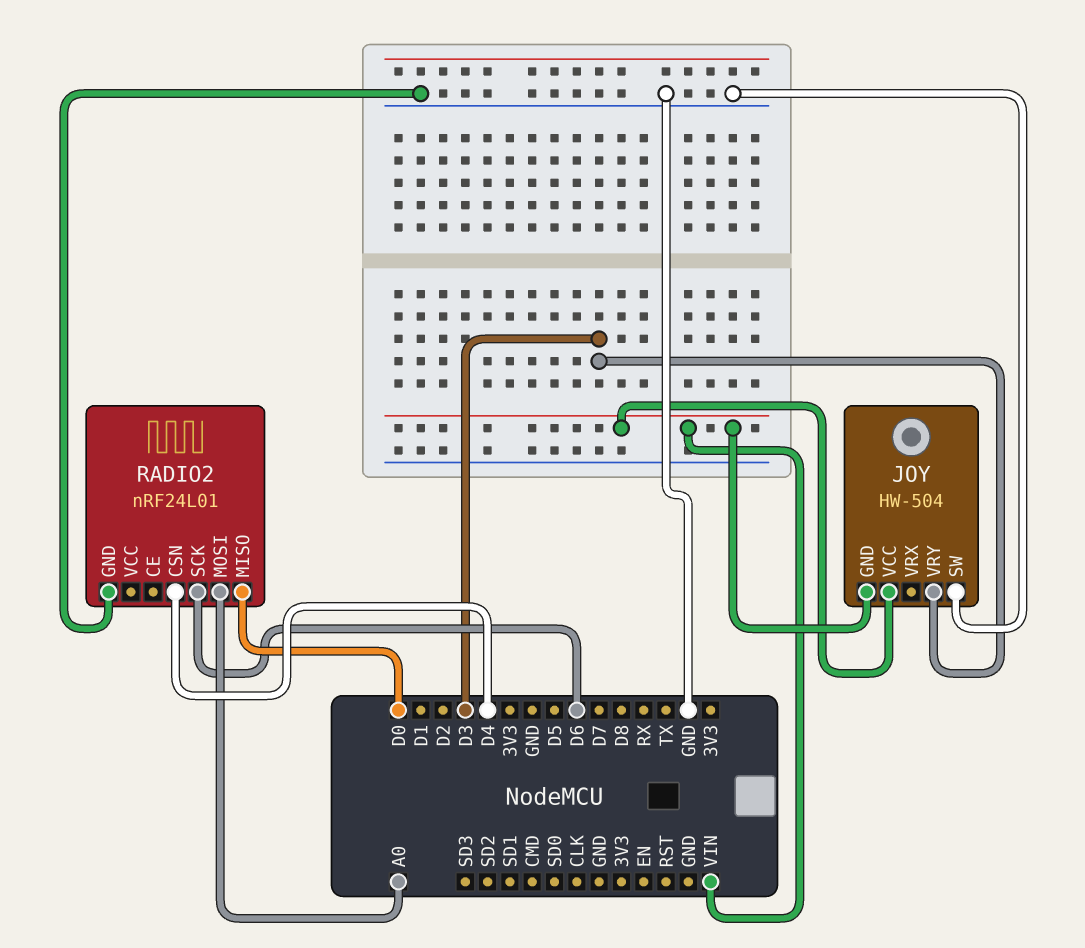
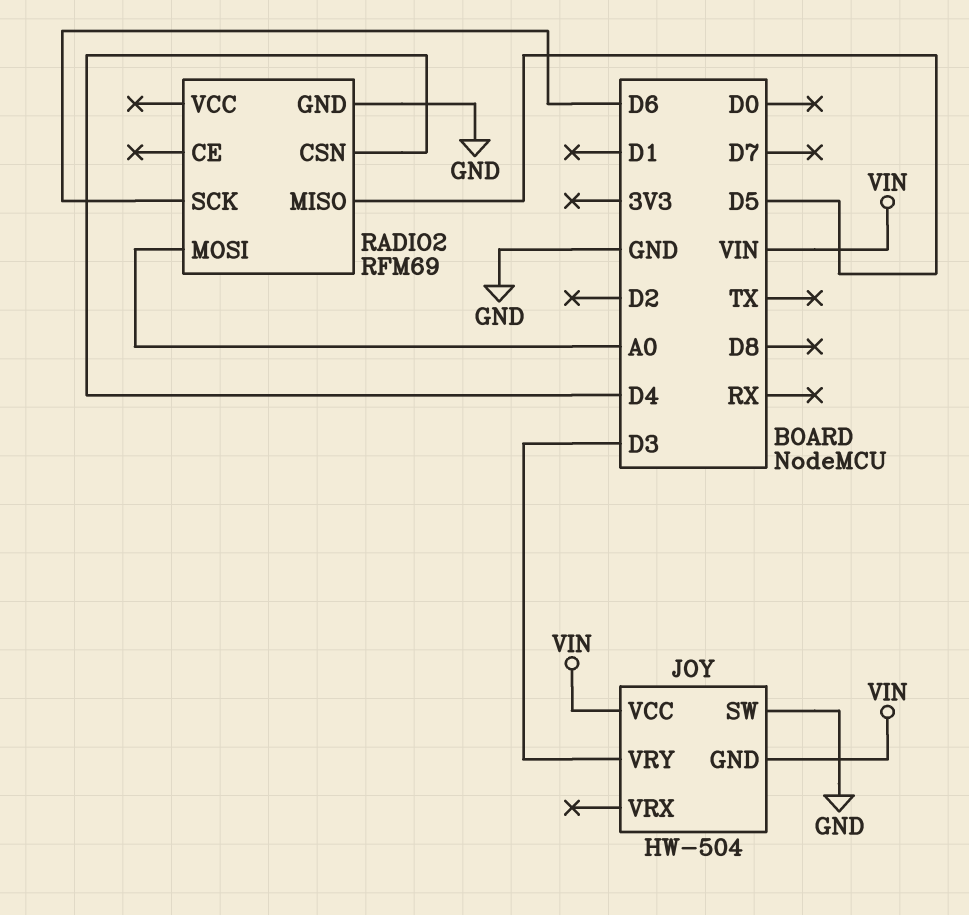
RADIO2: nRF24L01 -> RFM69
RADIO2 pin MISO: D0 -> D5

